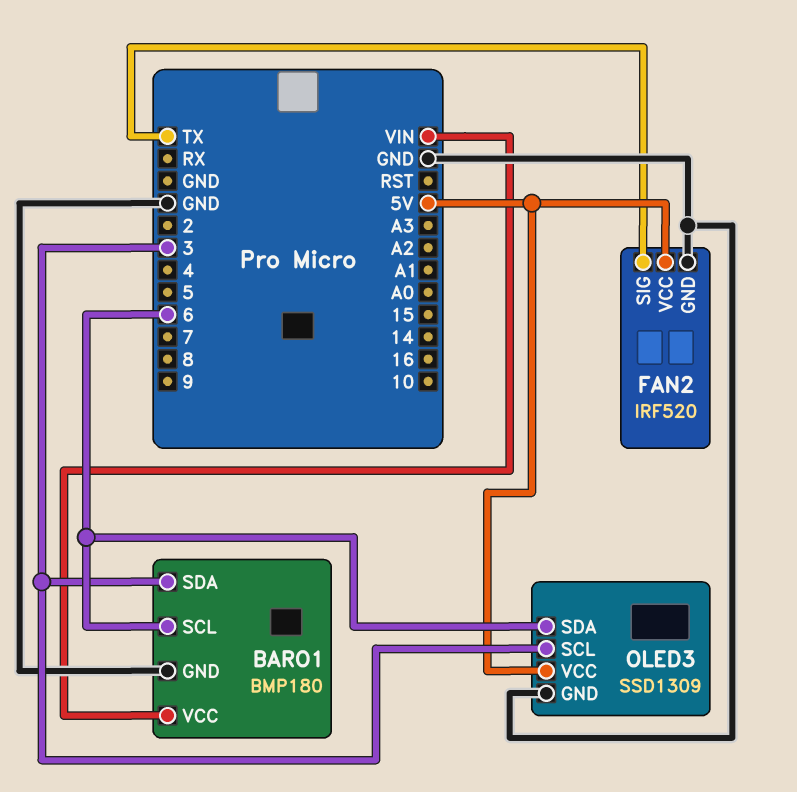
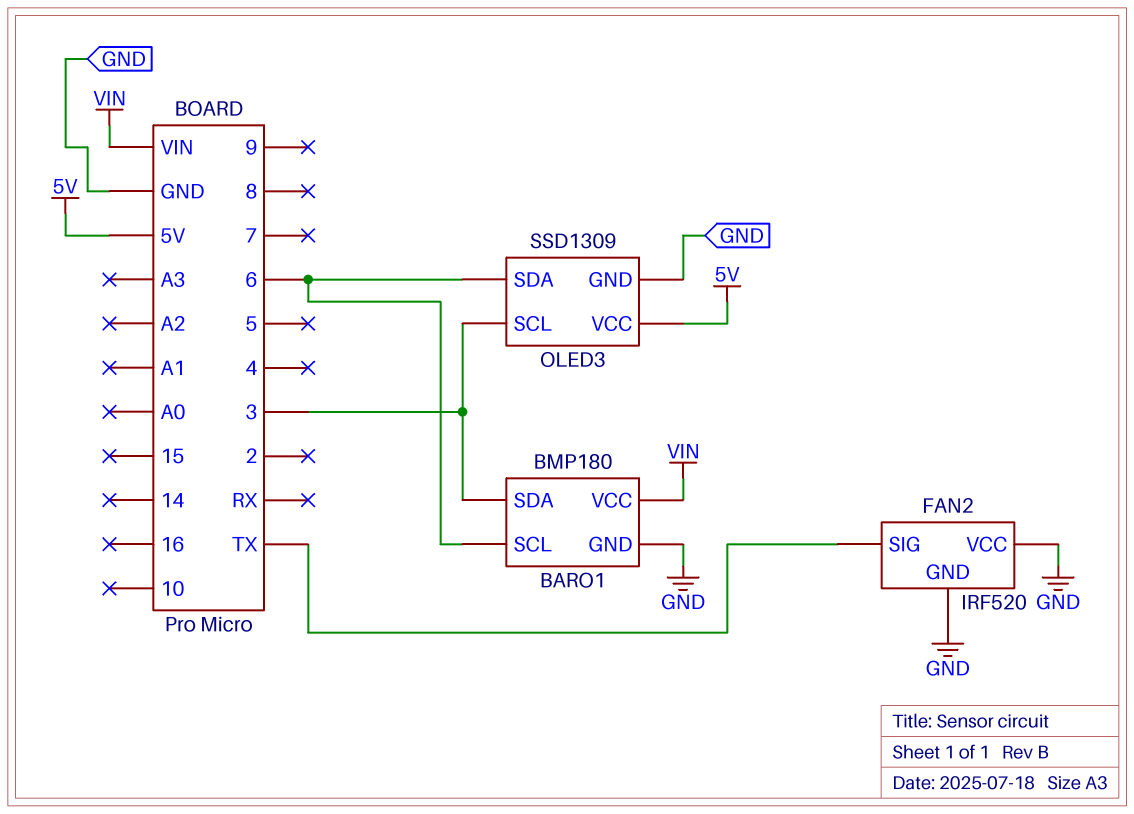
FAN2 pin VCC: 5V -> GND

